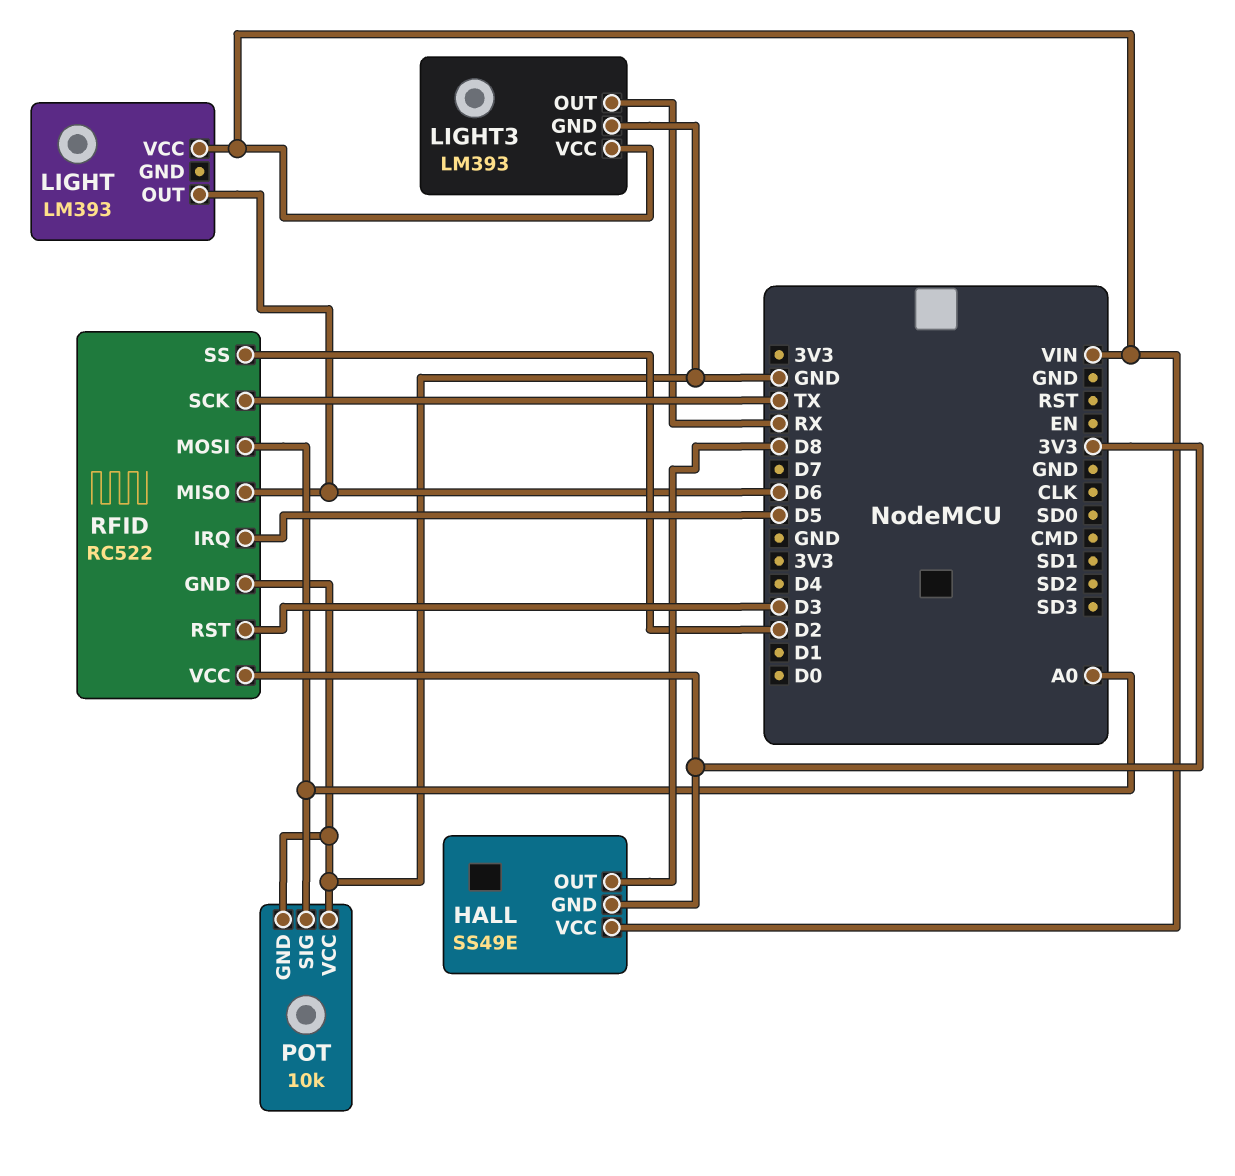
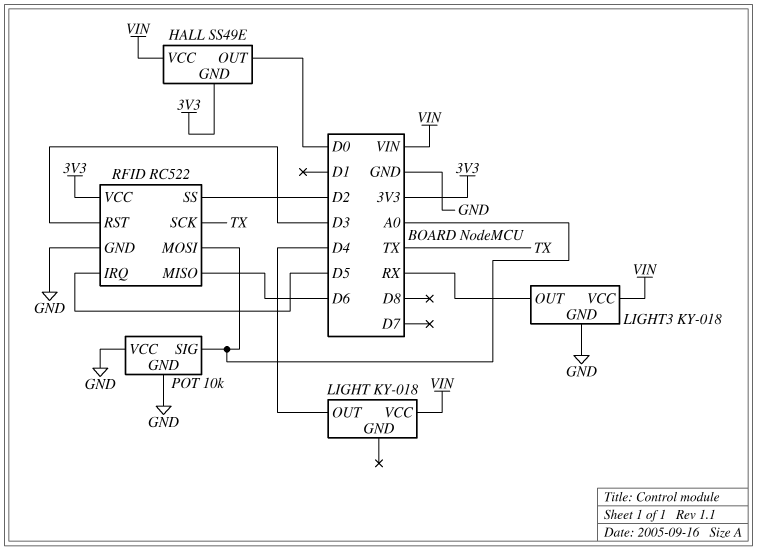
HALL pin OUT: D8 -> D0
LIGHT: LM393 -> KY-018
LIGHT pin OUT: D6 -> D4
LIGHT3: LM393 -> KY-018

